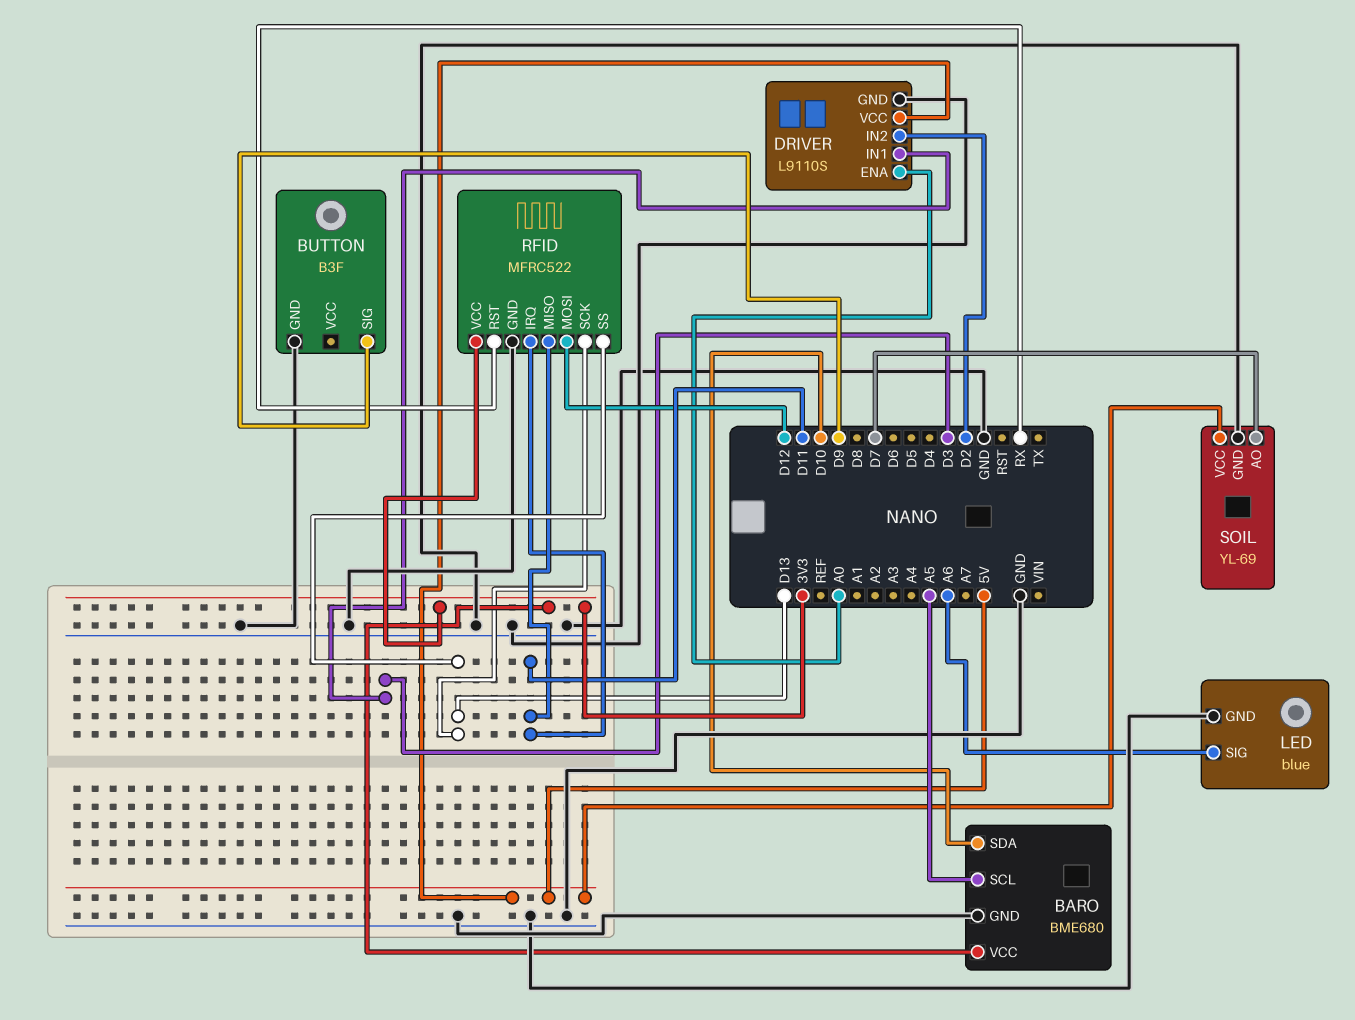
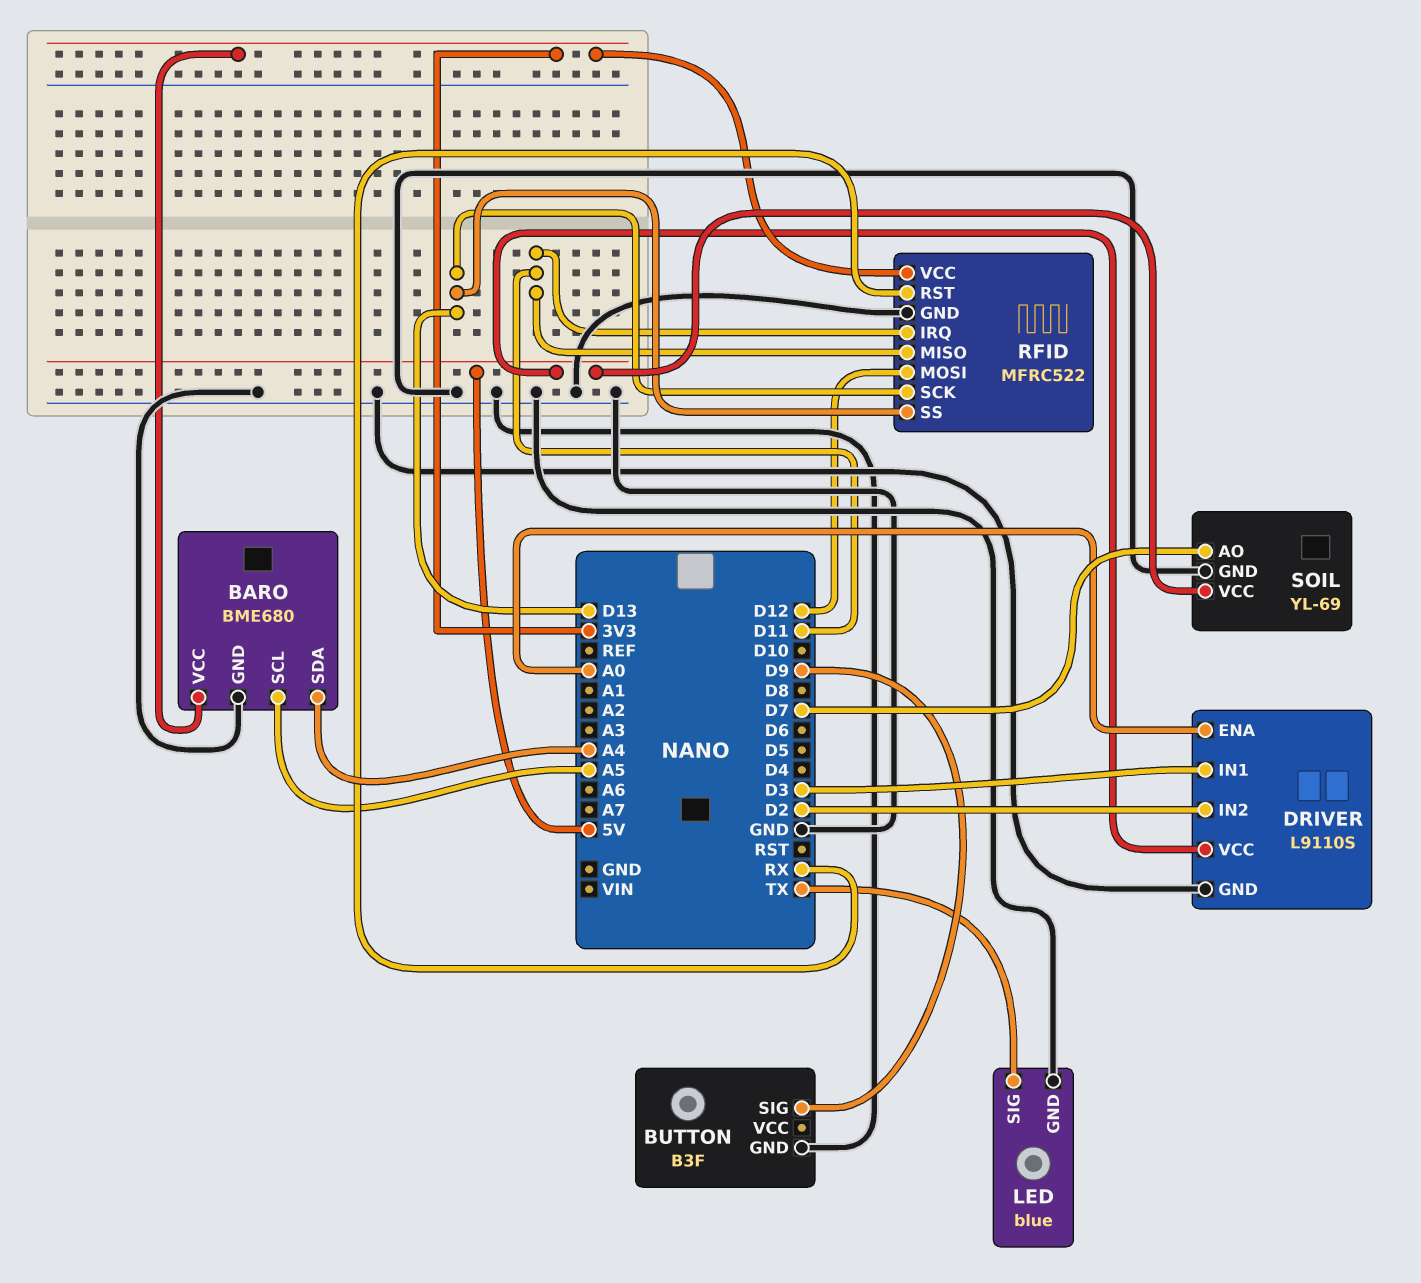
BARO pin SDA: D10 -> A4
LED pin SIG: A6 -> TX

